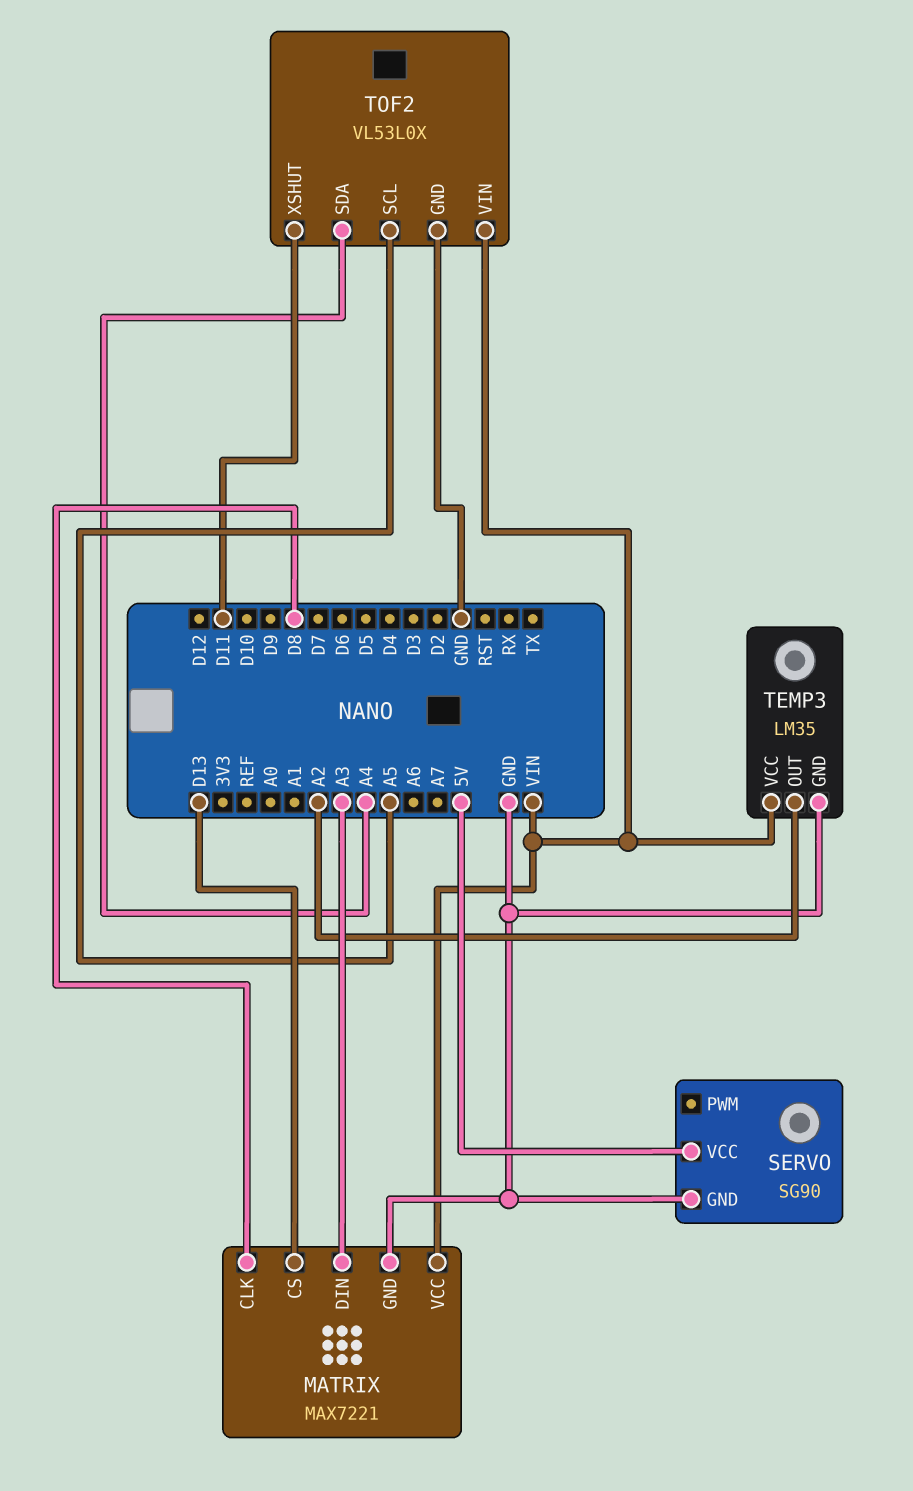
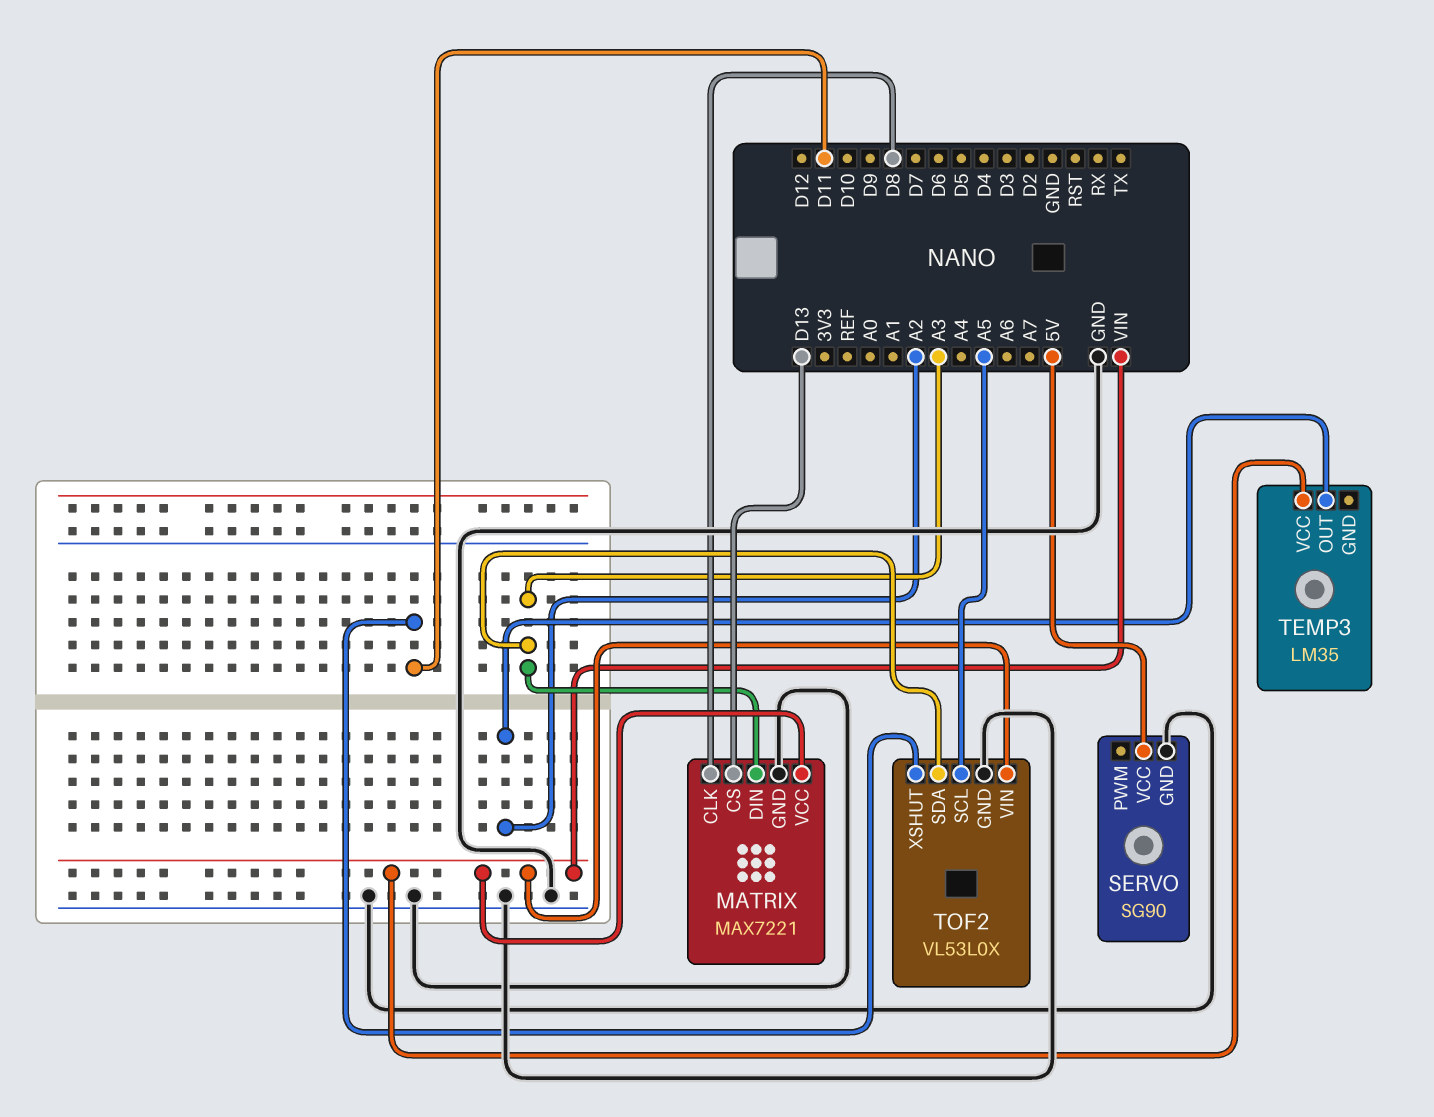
TEMP3 pin GND: GND -> none
TOF2 pin SDA: A4 -> A3

